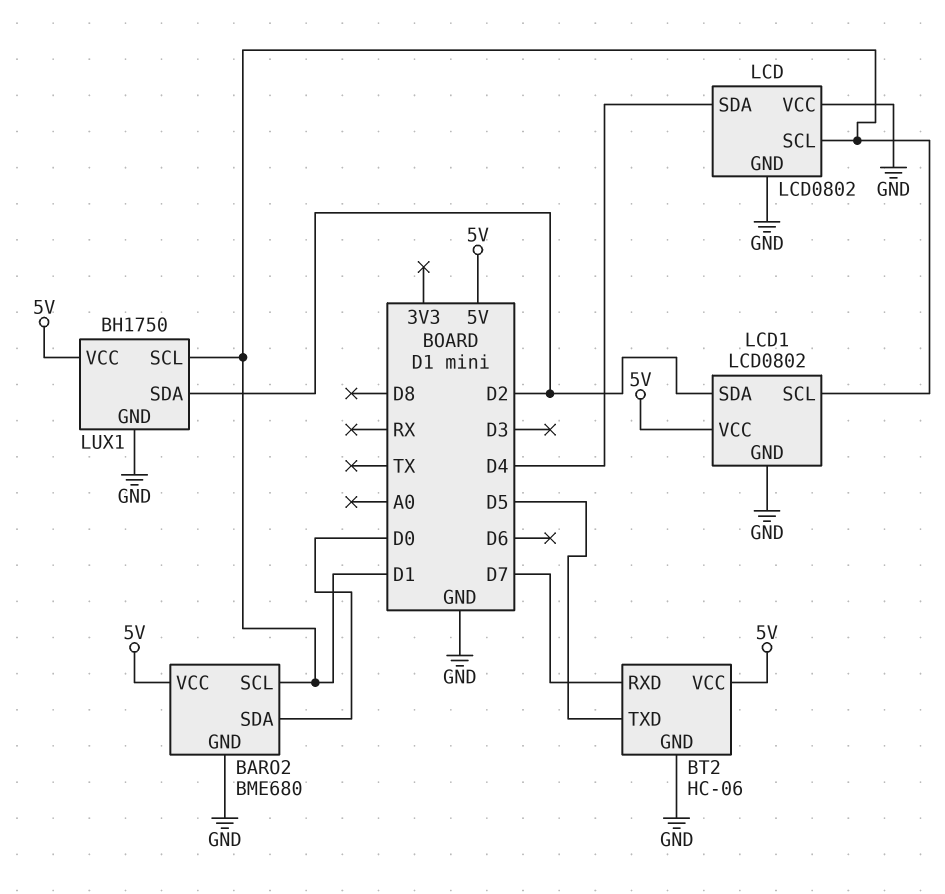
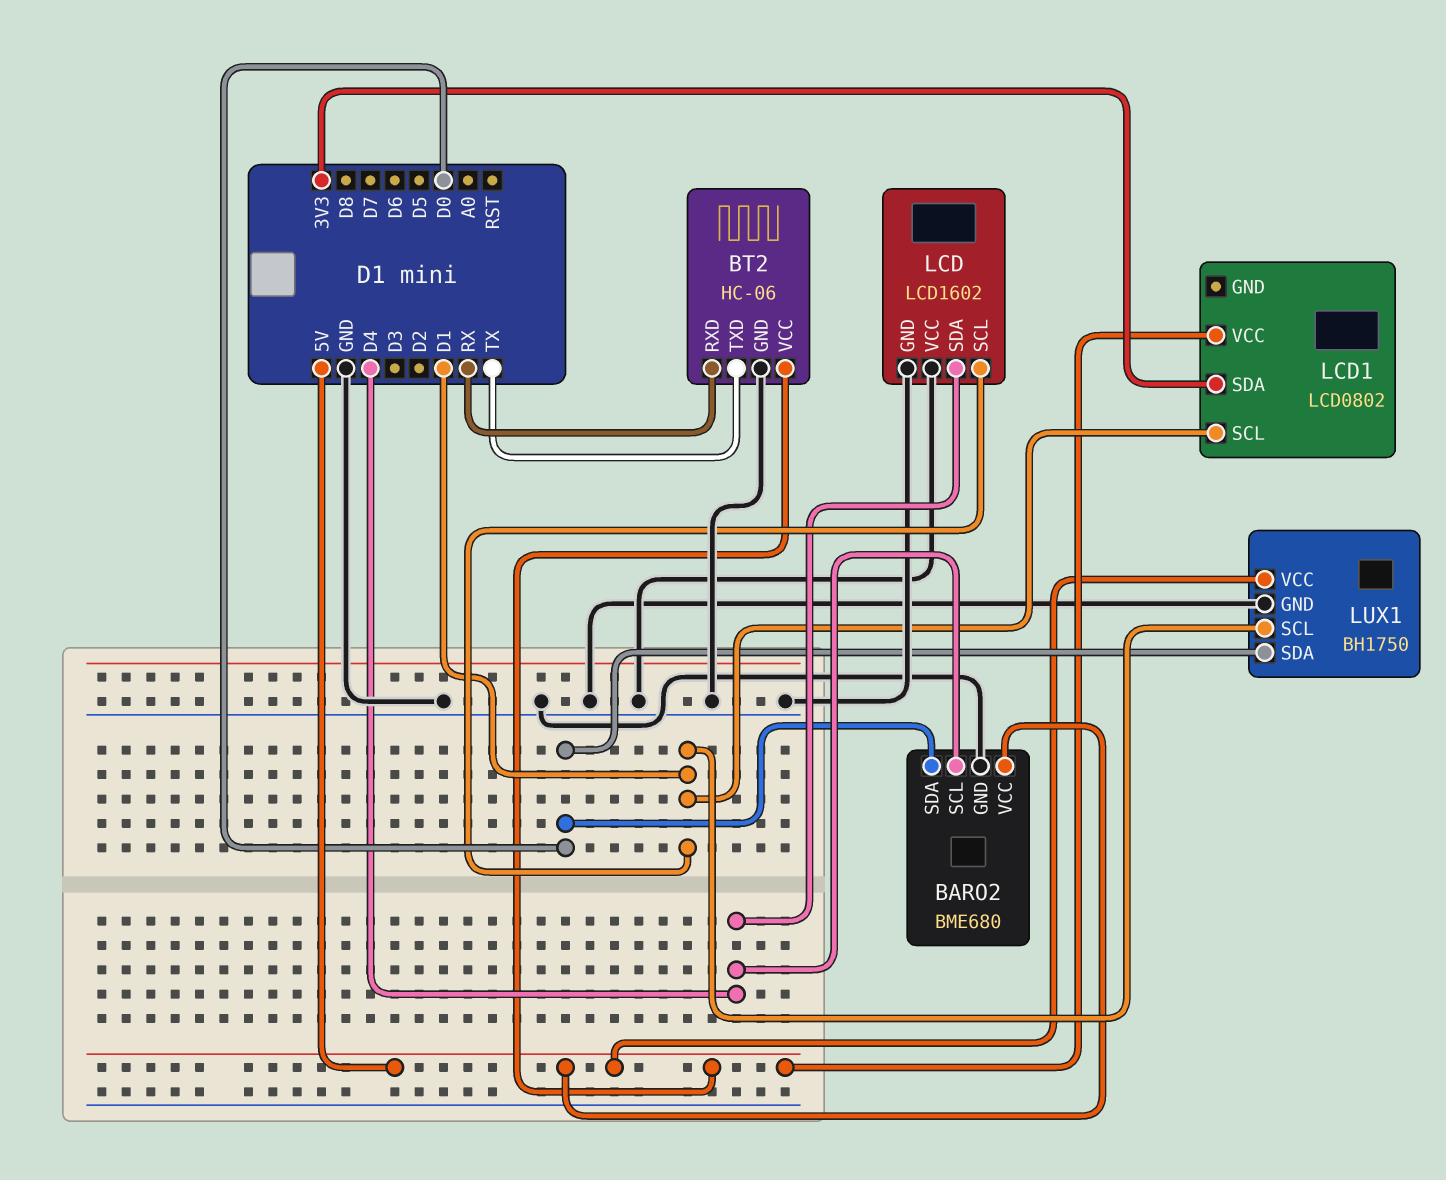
BARO2 pin SCL: D1 -> D4
BT2 pin RXD: D7 -> RX
BT2 pin TXD: D5 -> TX
LCD: LCD0802 -> LCD1602
LCD1 pin GND: GND -> none
LCD1 pin SDA: D2 -> 3V3
LUX1 pin SDA: D2 -> D0

